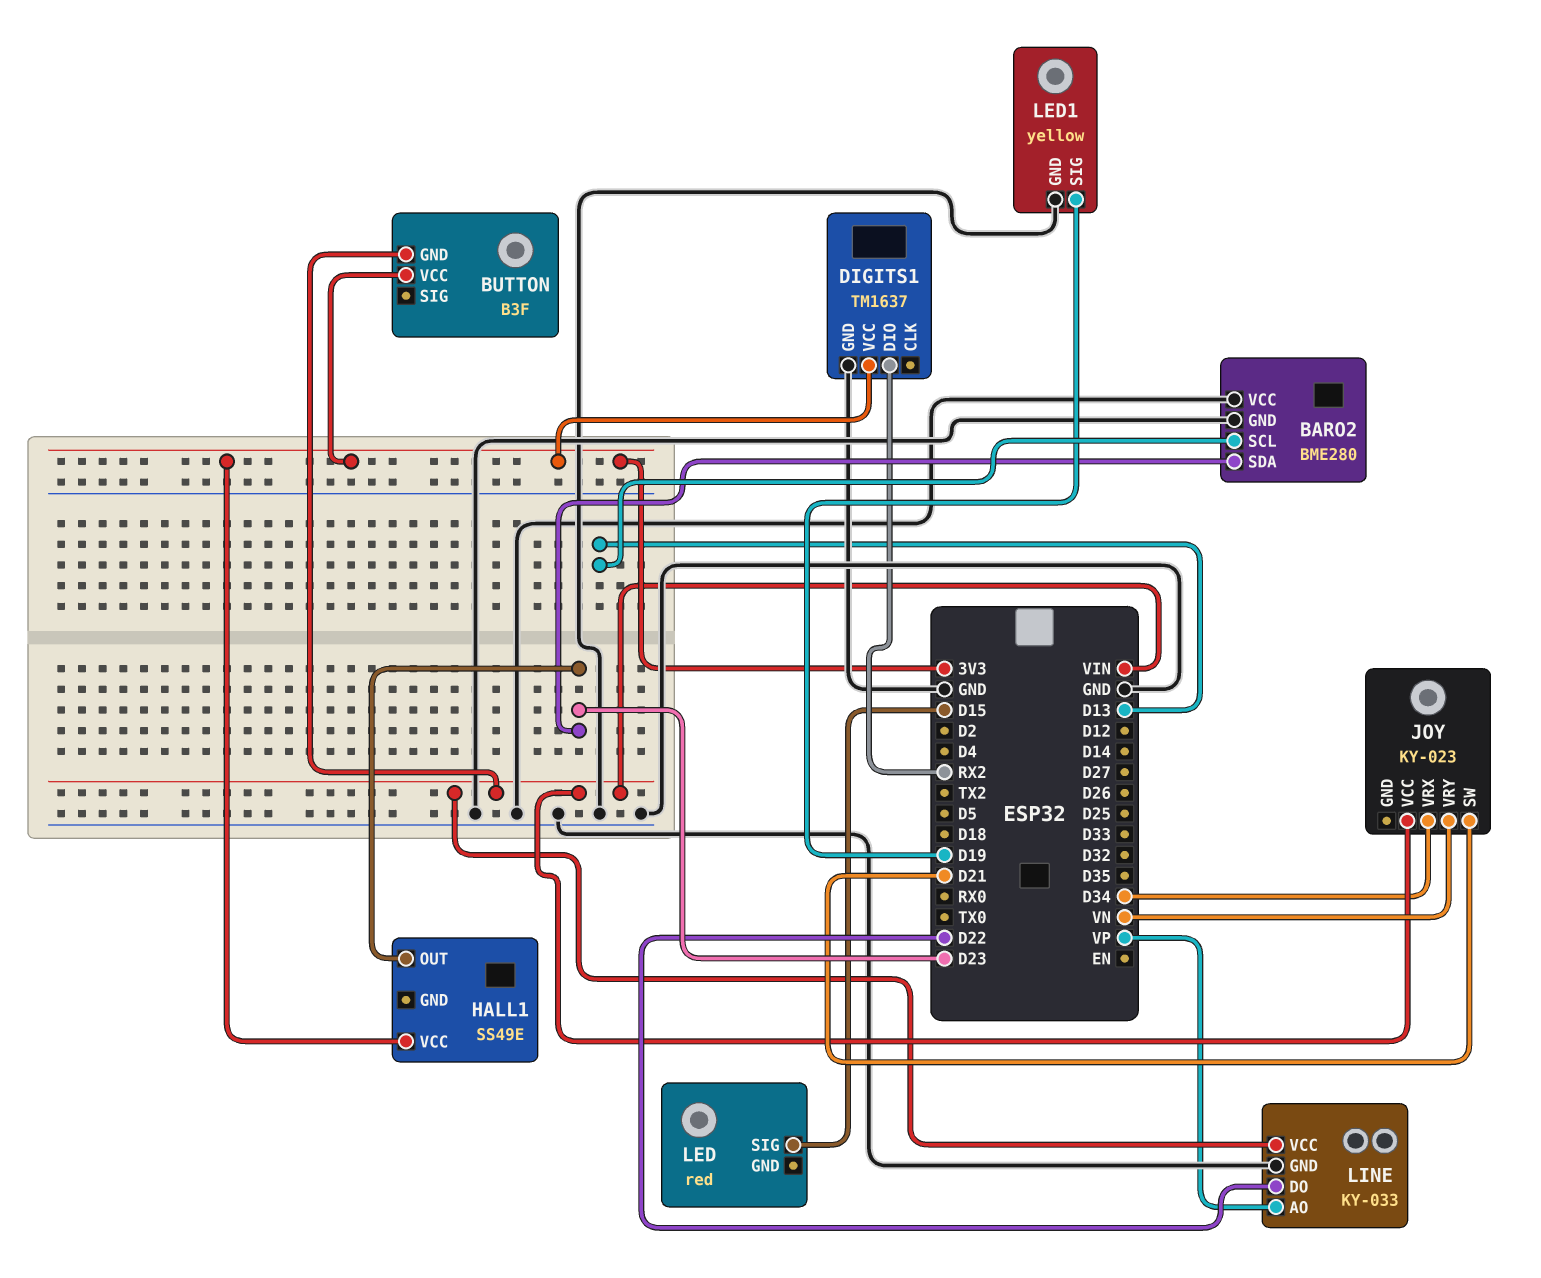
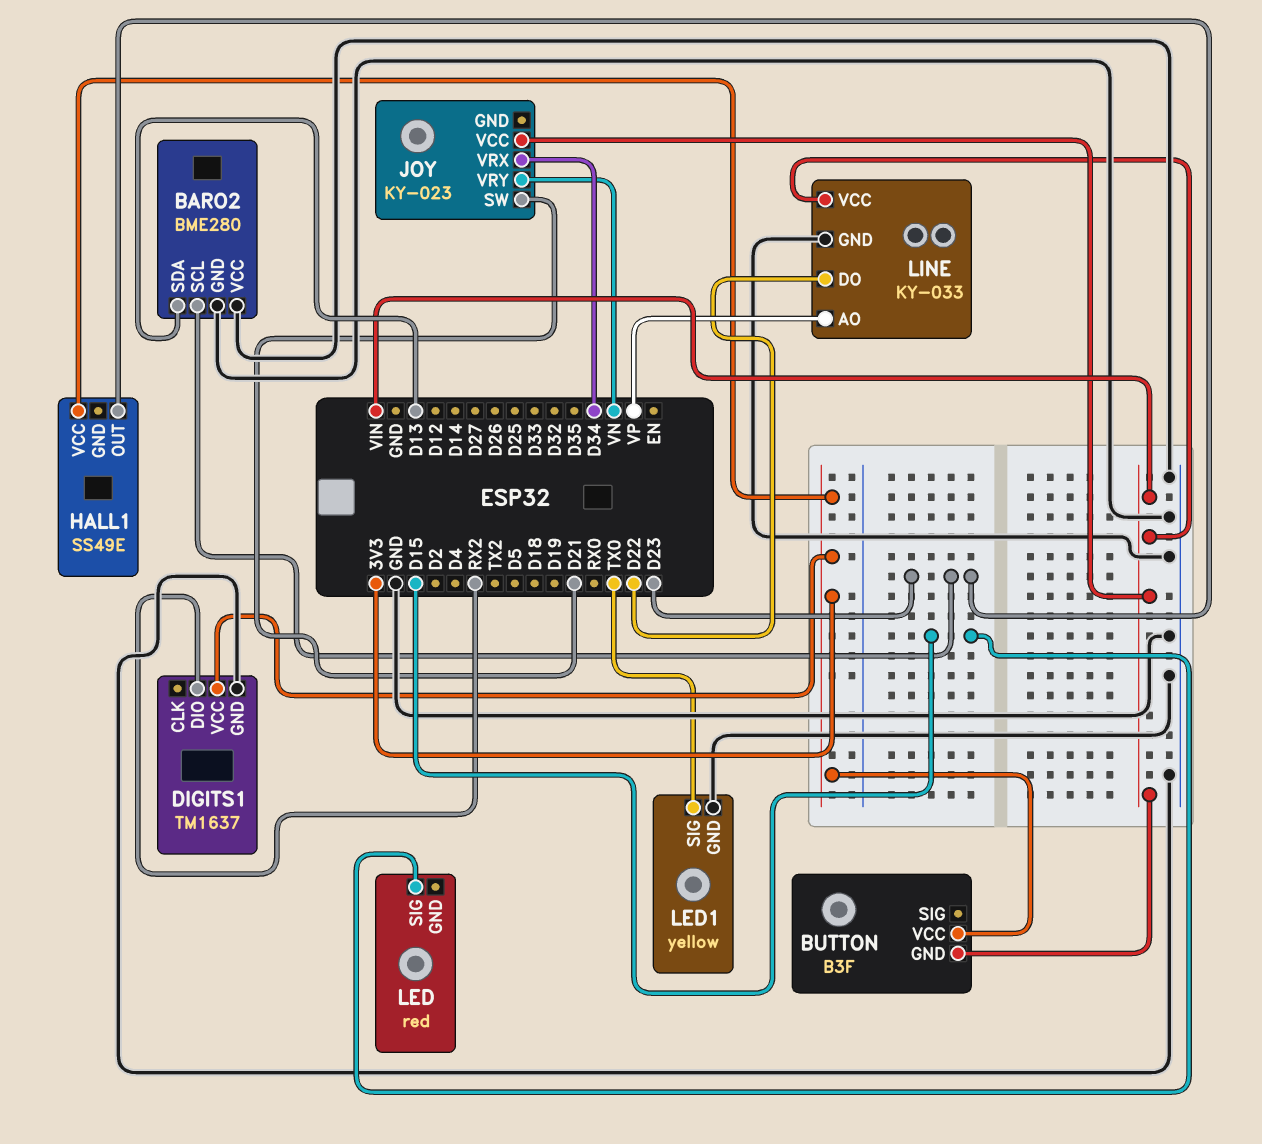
BARO2 pin SCL: D13 -> D23
BARO2 pin SDA: D23 -> D13
LED1 pin SIG: D19 -> TX0

